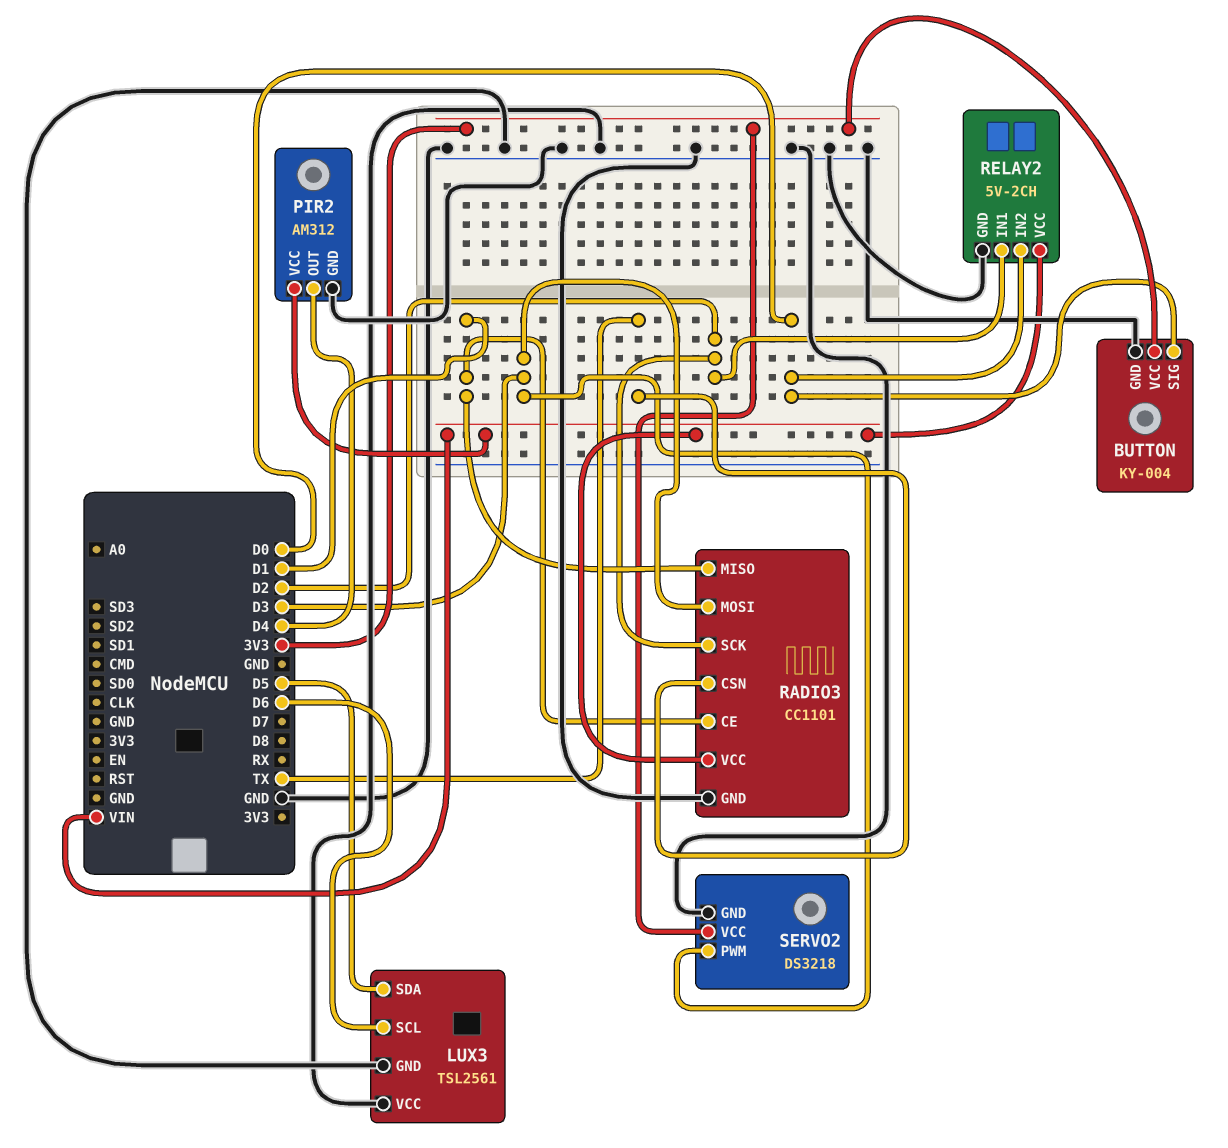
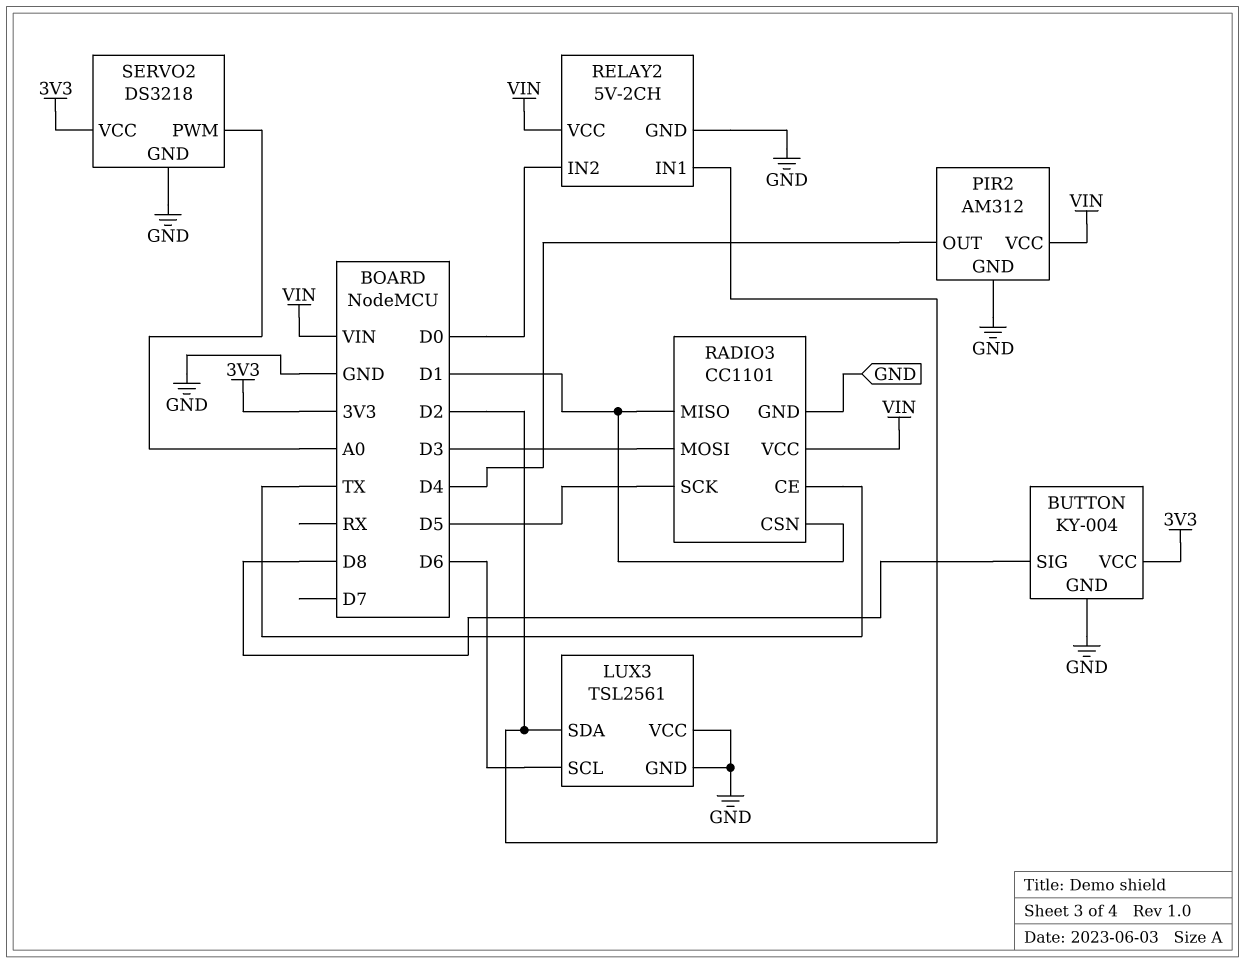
BUTTON pin SIG: D0 -> D8
LUX3 pin SDA: D5 -> D2
RADIO3 pin CE: D1 -> TX
RADIO3 pin CSN: TX -> D1
RADIO3 pin SCK: D2 -> D5
SERVO2 pin PWM: D3 -> A0

